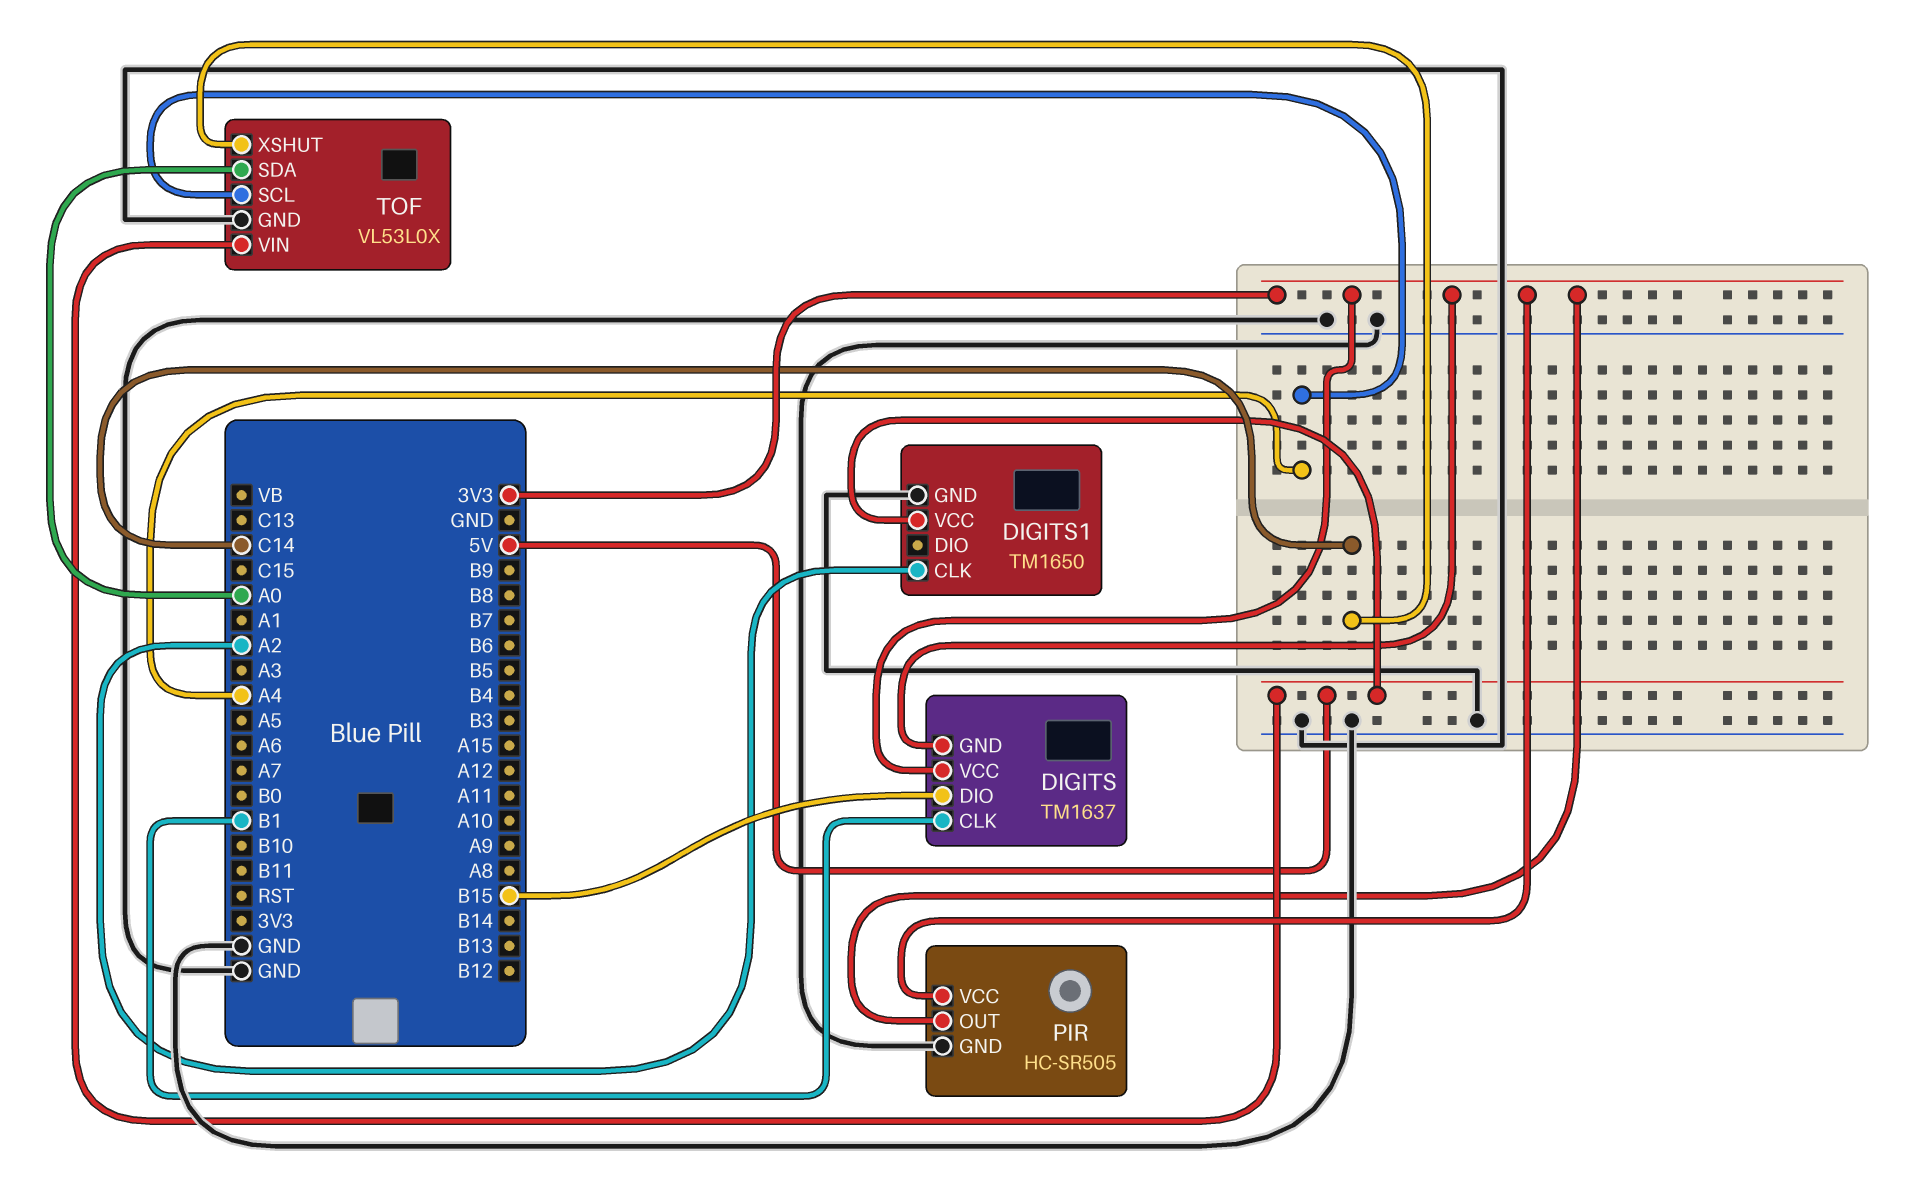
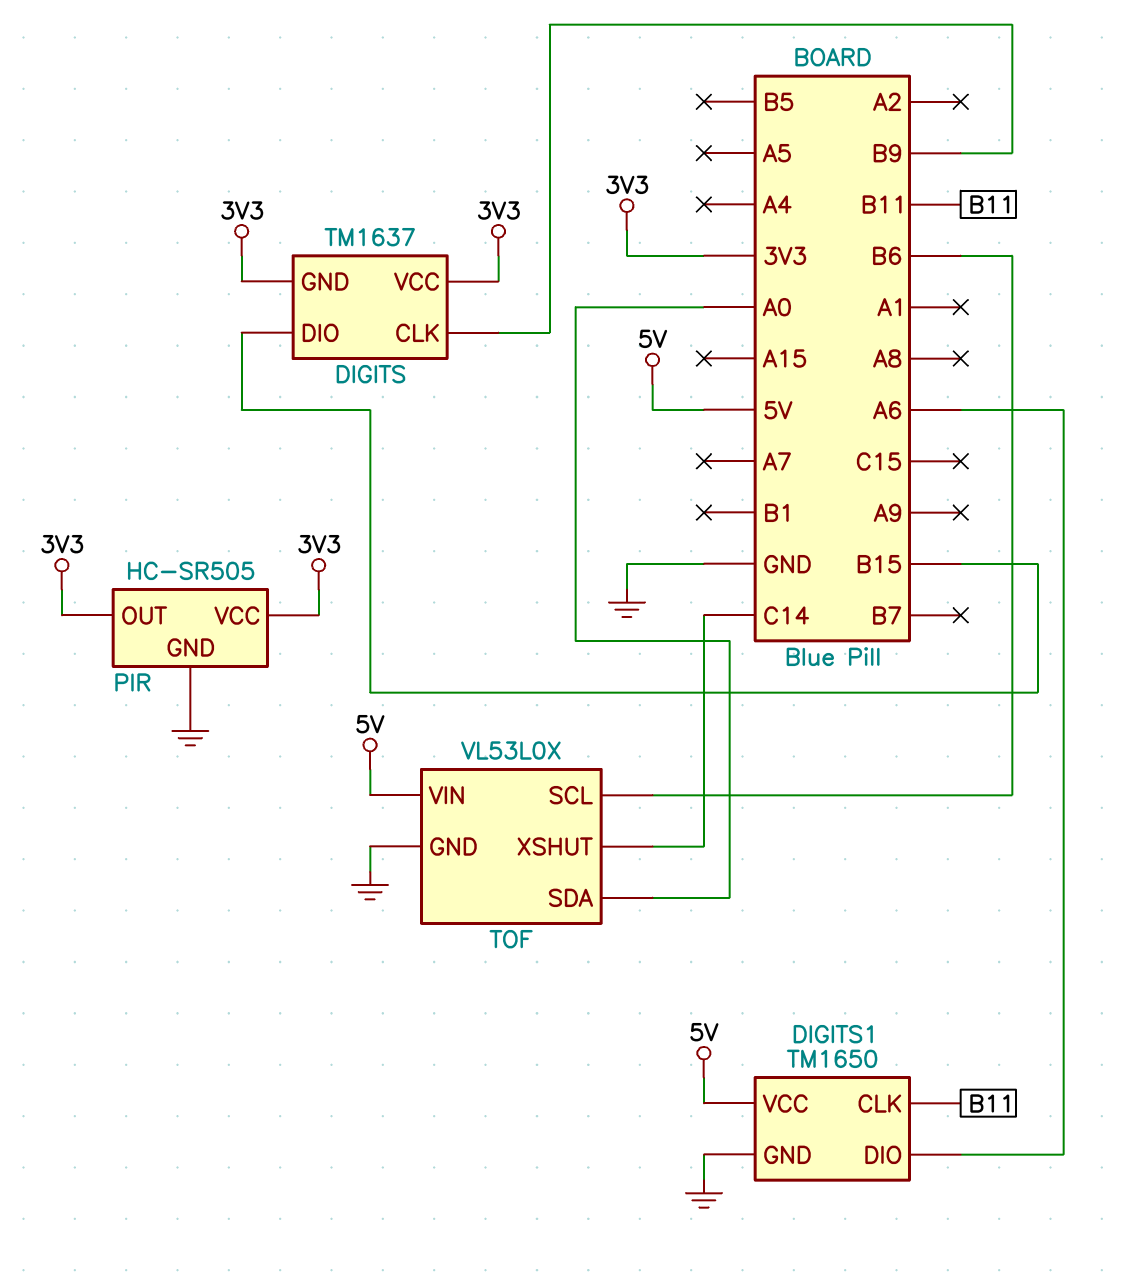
DIGITS pin CLK: B1 -> B9
DIGITS1 pin CLK: A2 -> B11
DIGITS1 pin DIO: none -> A6
TOF pin SCL: A4 -> B6

